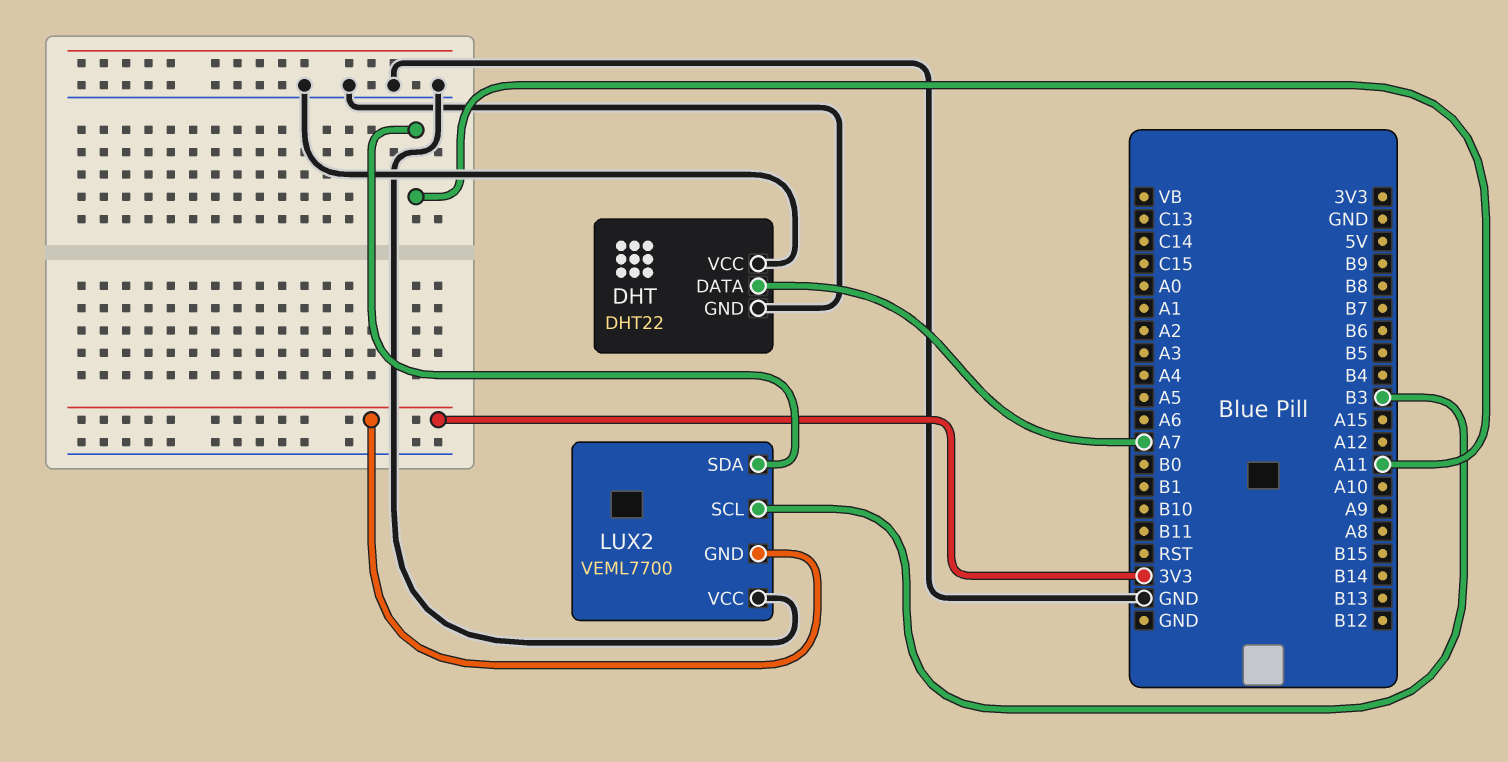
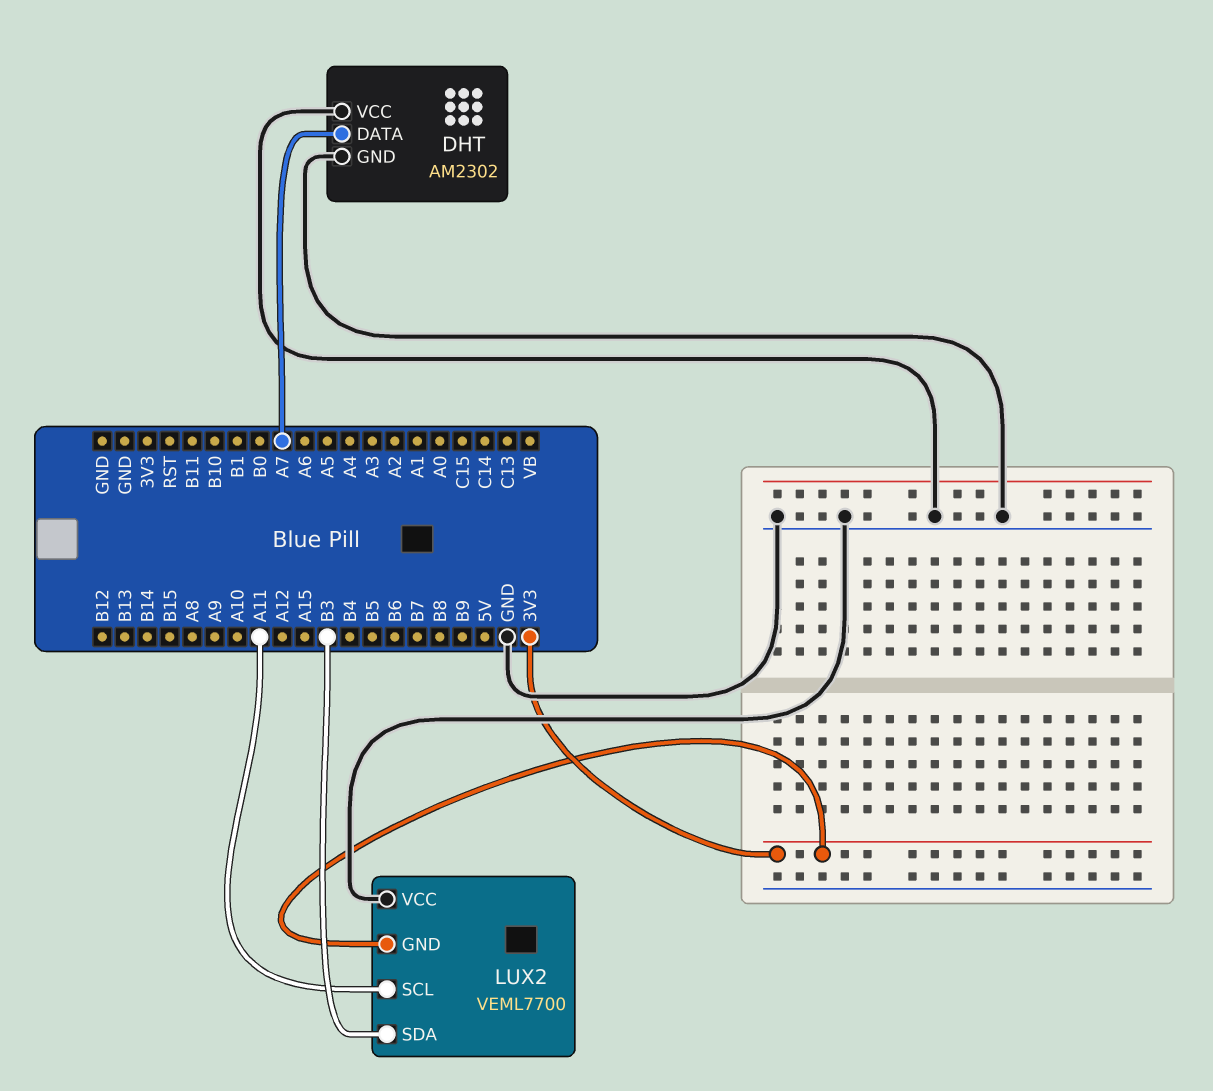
DHT: DHT22 -> AM2302
LUX2 pin SCL: B3 -> A11
LUX2 pin SDA: A11 -> B3

